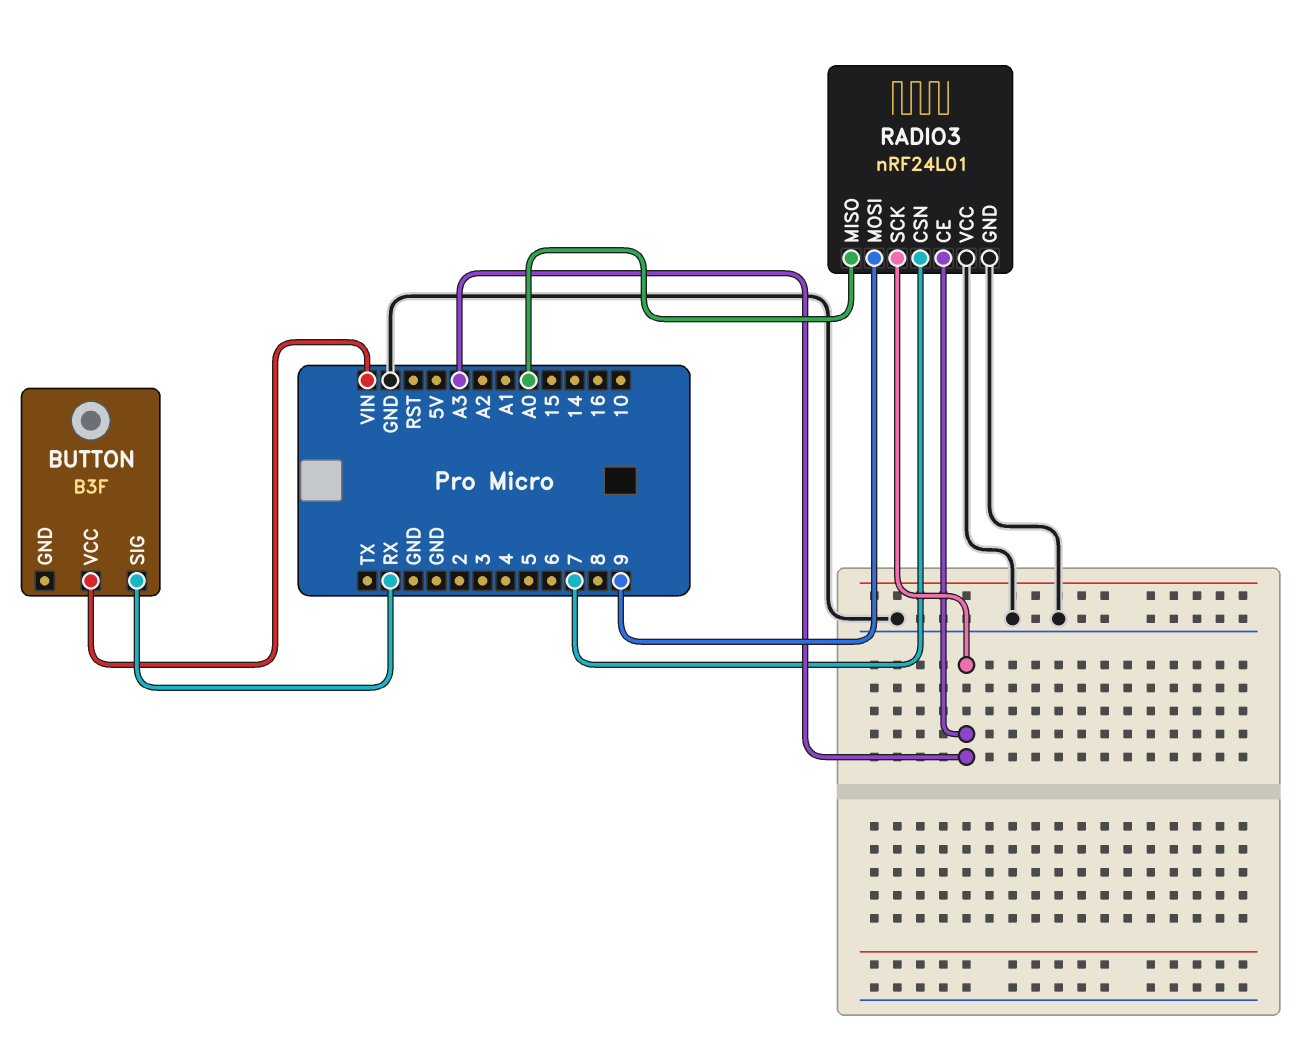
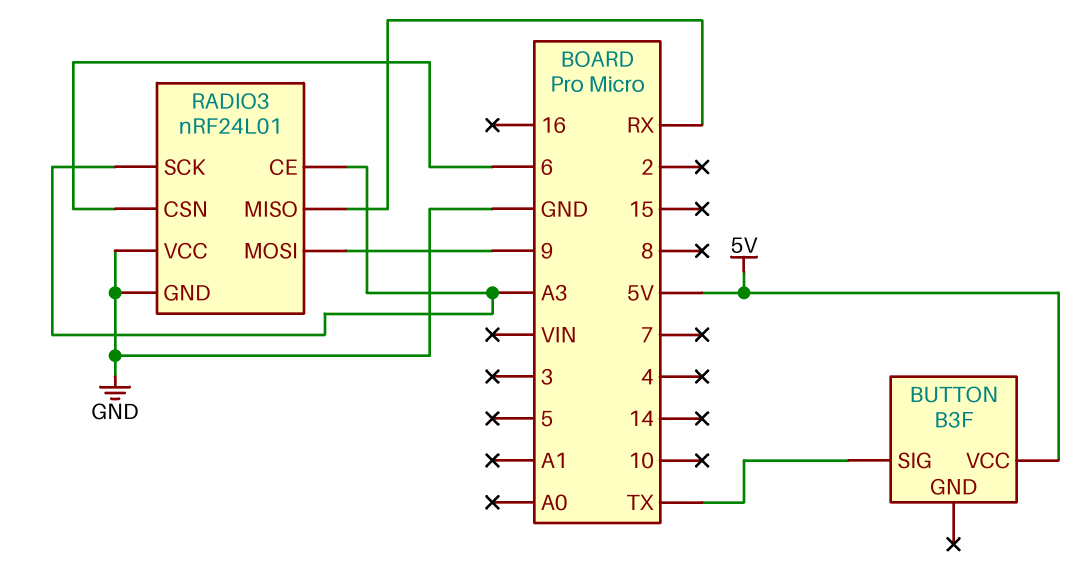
BUTTON pin SIG: RX -> TX
BUTTON pin VCC: VIN -> 5V
RADIO3 pin CSN: 7 -> 6
RADIO3 pin MISO: A0 -> RX

